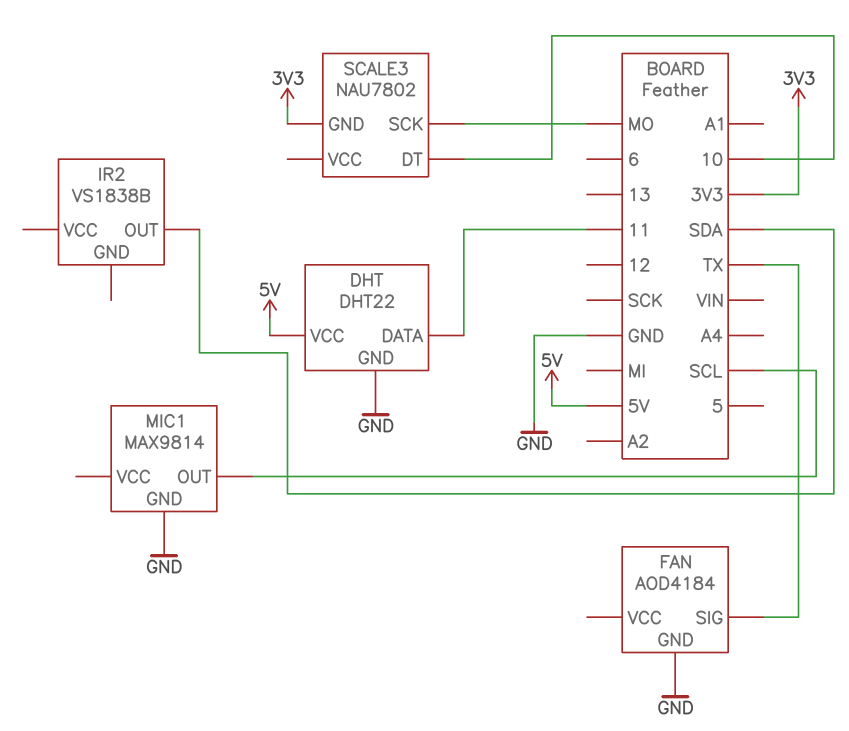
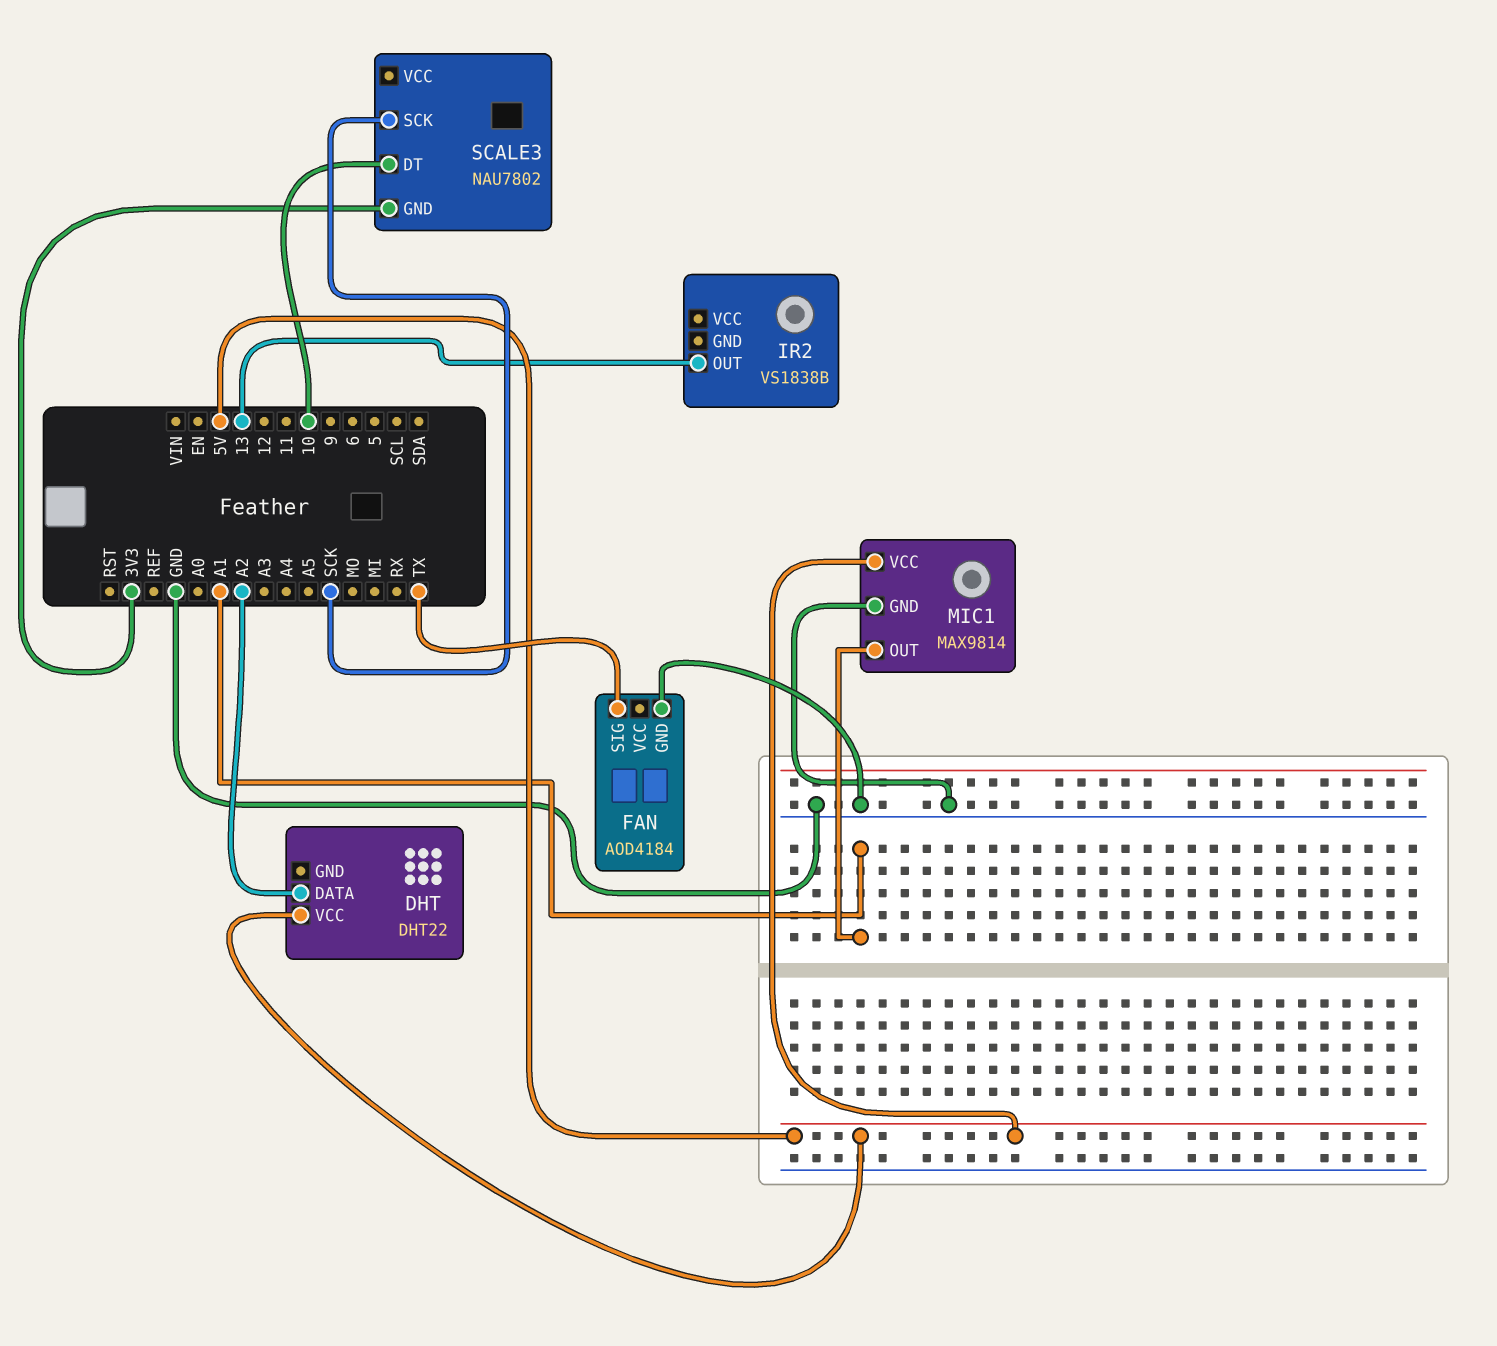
DHT pin DATA: 11 -> A2
DHT pin GND: GND -> none
IR2 pin OUT: SDA -> 13
MIC1 pin OUT: SCL -> A1
MIC1 pin VCC: none -> 5V
SCALE3 pin SCK: MO -> SCK

